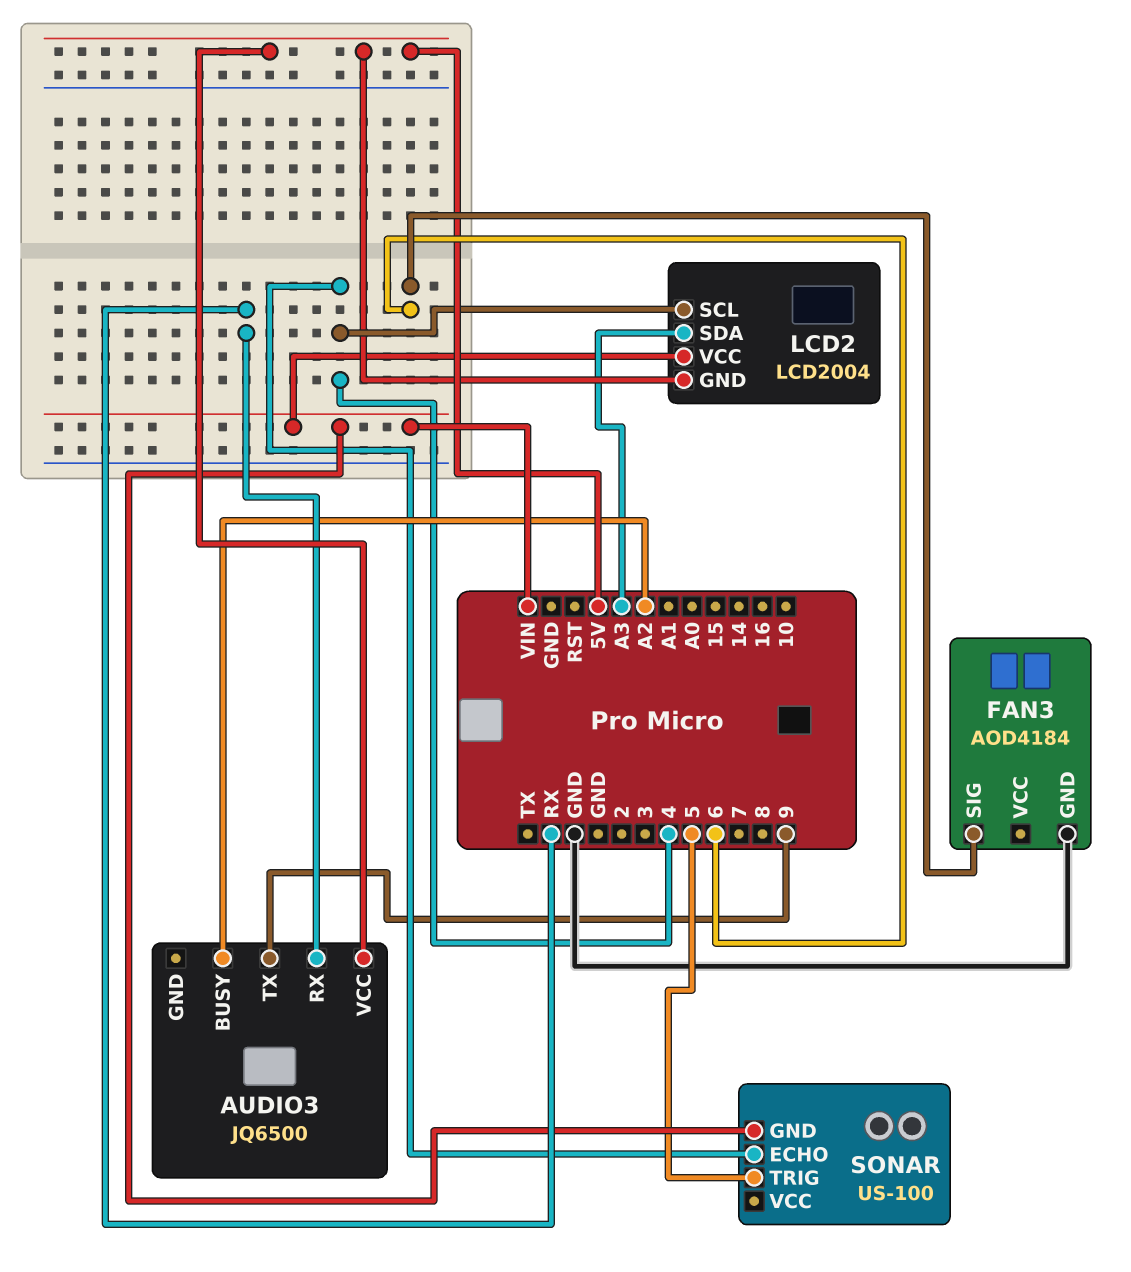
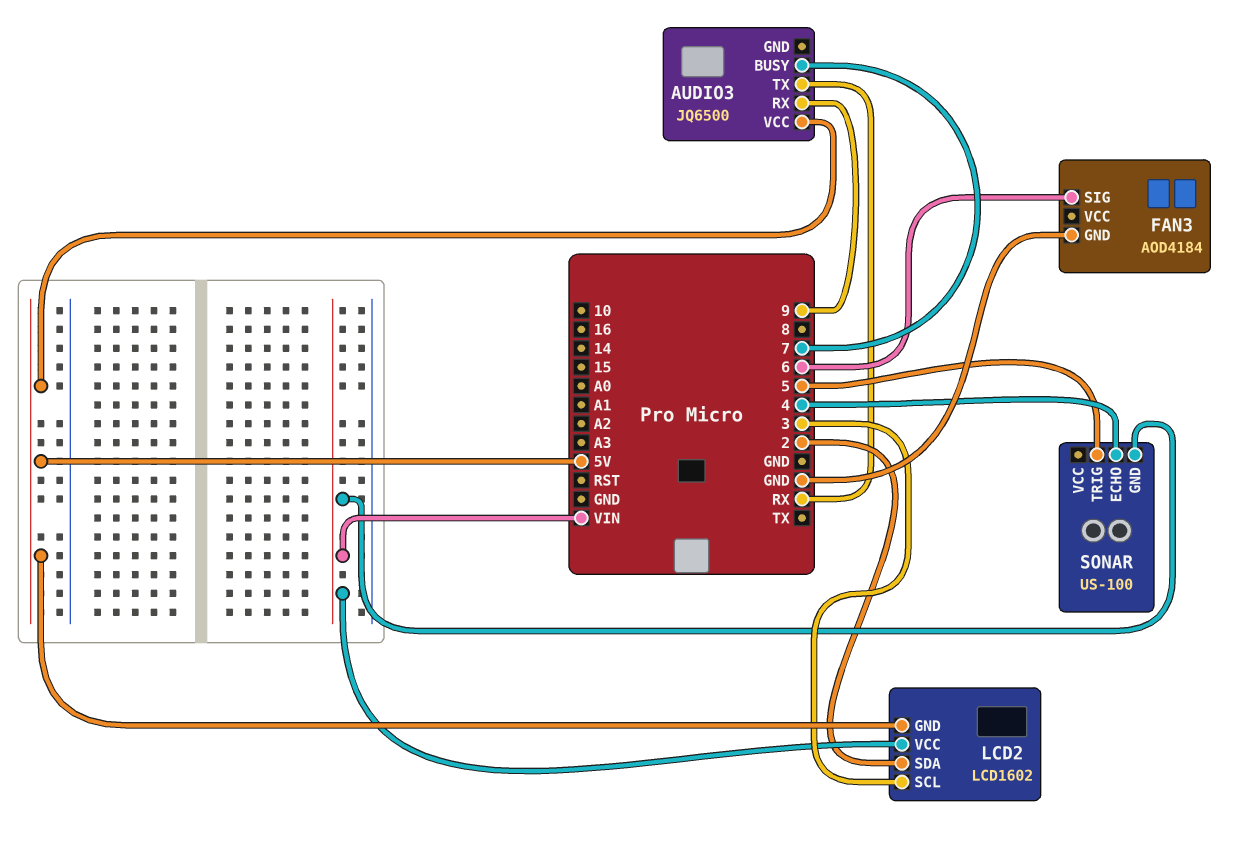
AUDIO3 pin BUSY: A2 -> 7
AUDIO3 pin RX: RX -> 9
AUDIO3 pin TX: 9 -> RX
LCD2: LCD2004 -> LCD1602
LCD2 pin SCL: 4 -> 3
LCD2 pin SDA: A3 -> 2

